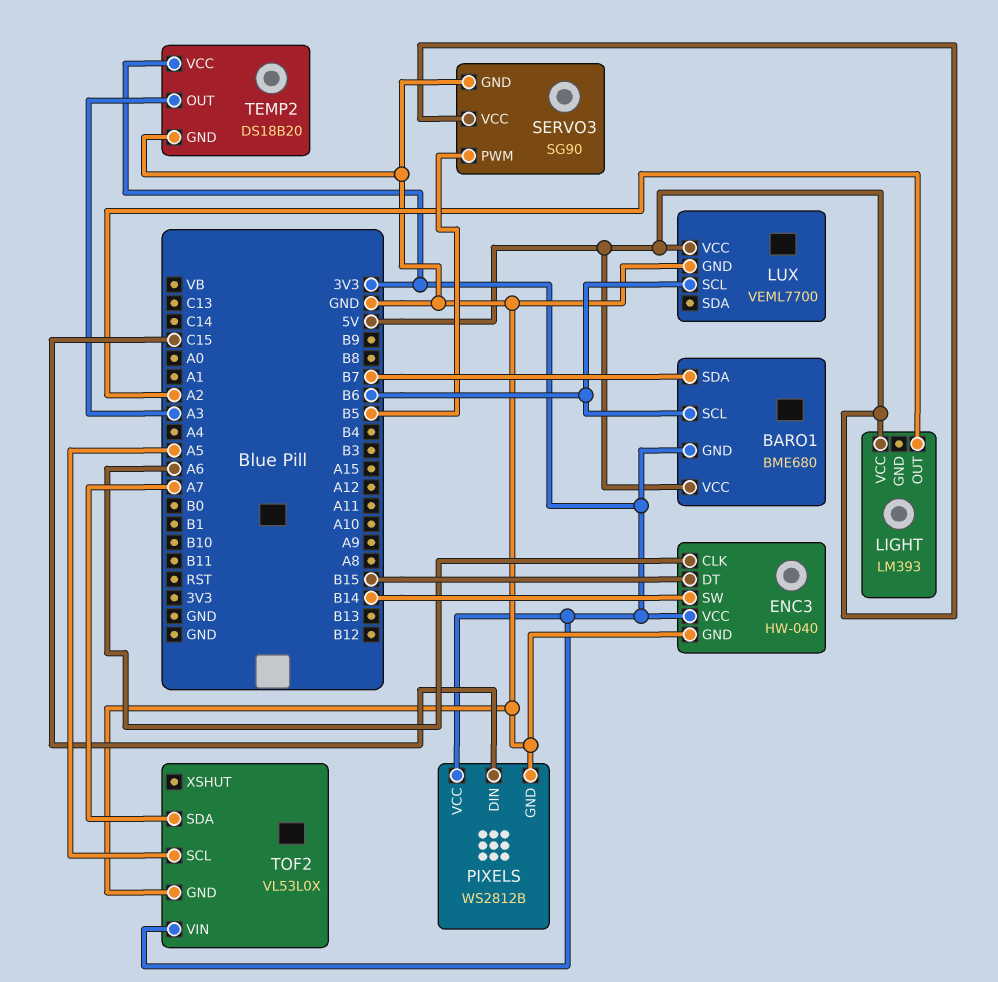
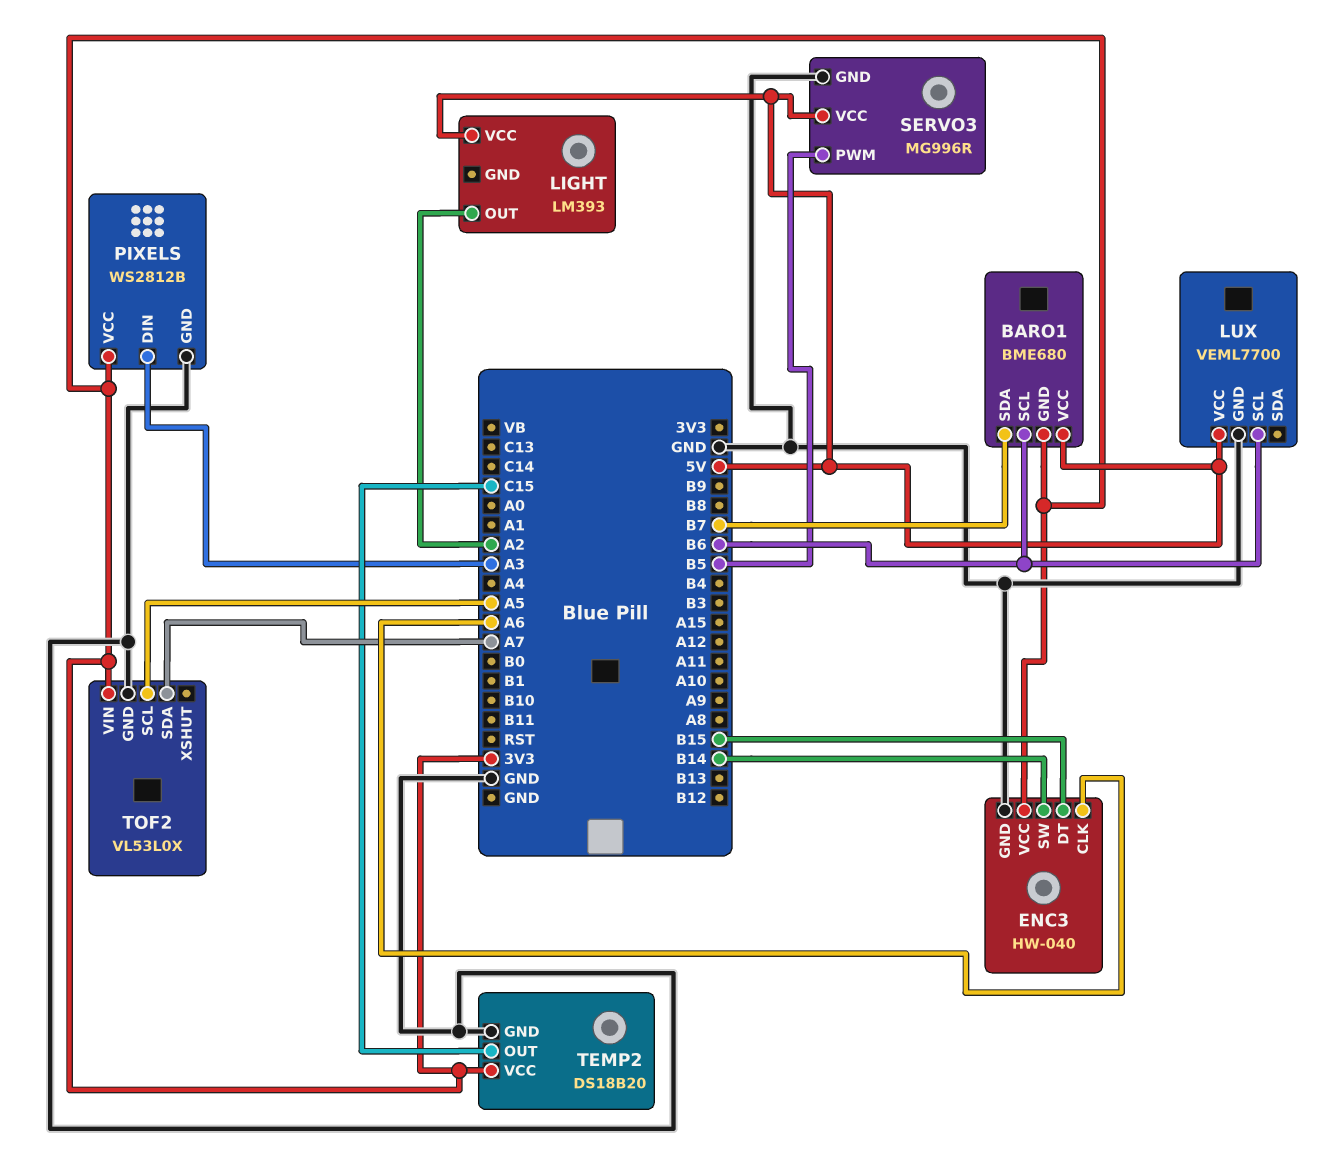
PIXELS pin DIN: C15 -> A3
SERVO3: SG90 -> MG996R
TEMP2 pin OUT: A3 -> C15

